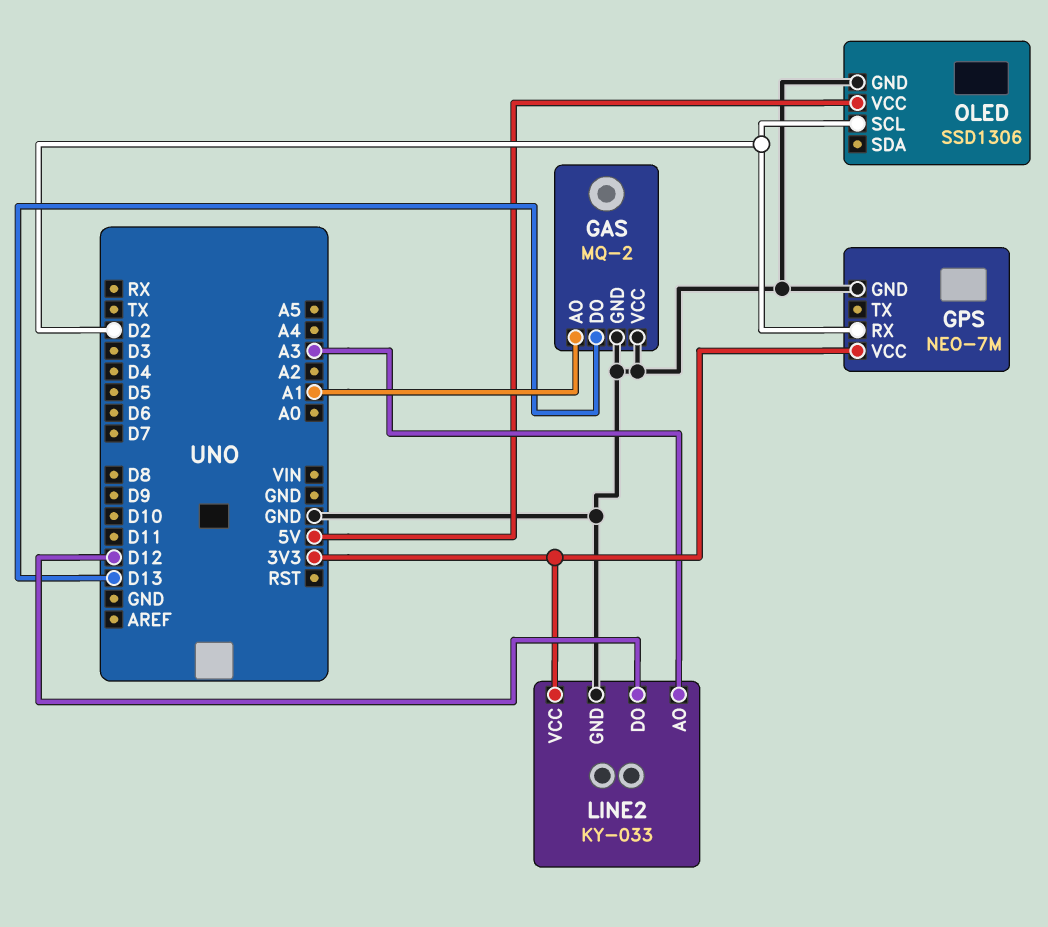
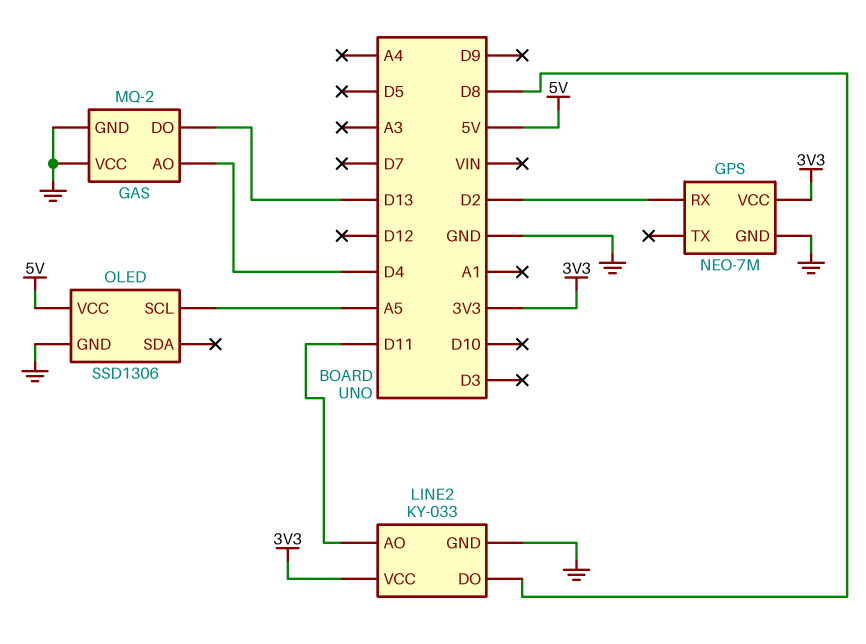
GAS pin AO: A1 -> D4
LINE2 pin AO: A3 -> D11
LINE2 pin DO: D12 -> D8
OLED pin SCL: D2 -> A5

